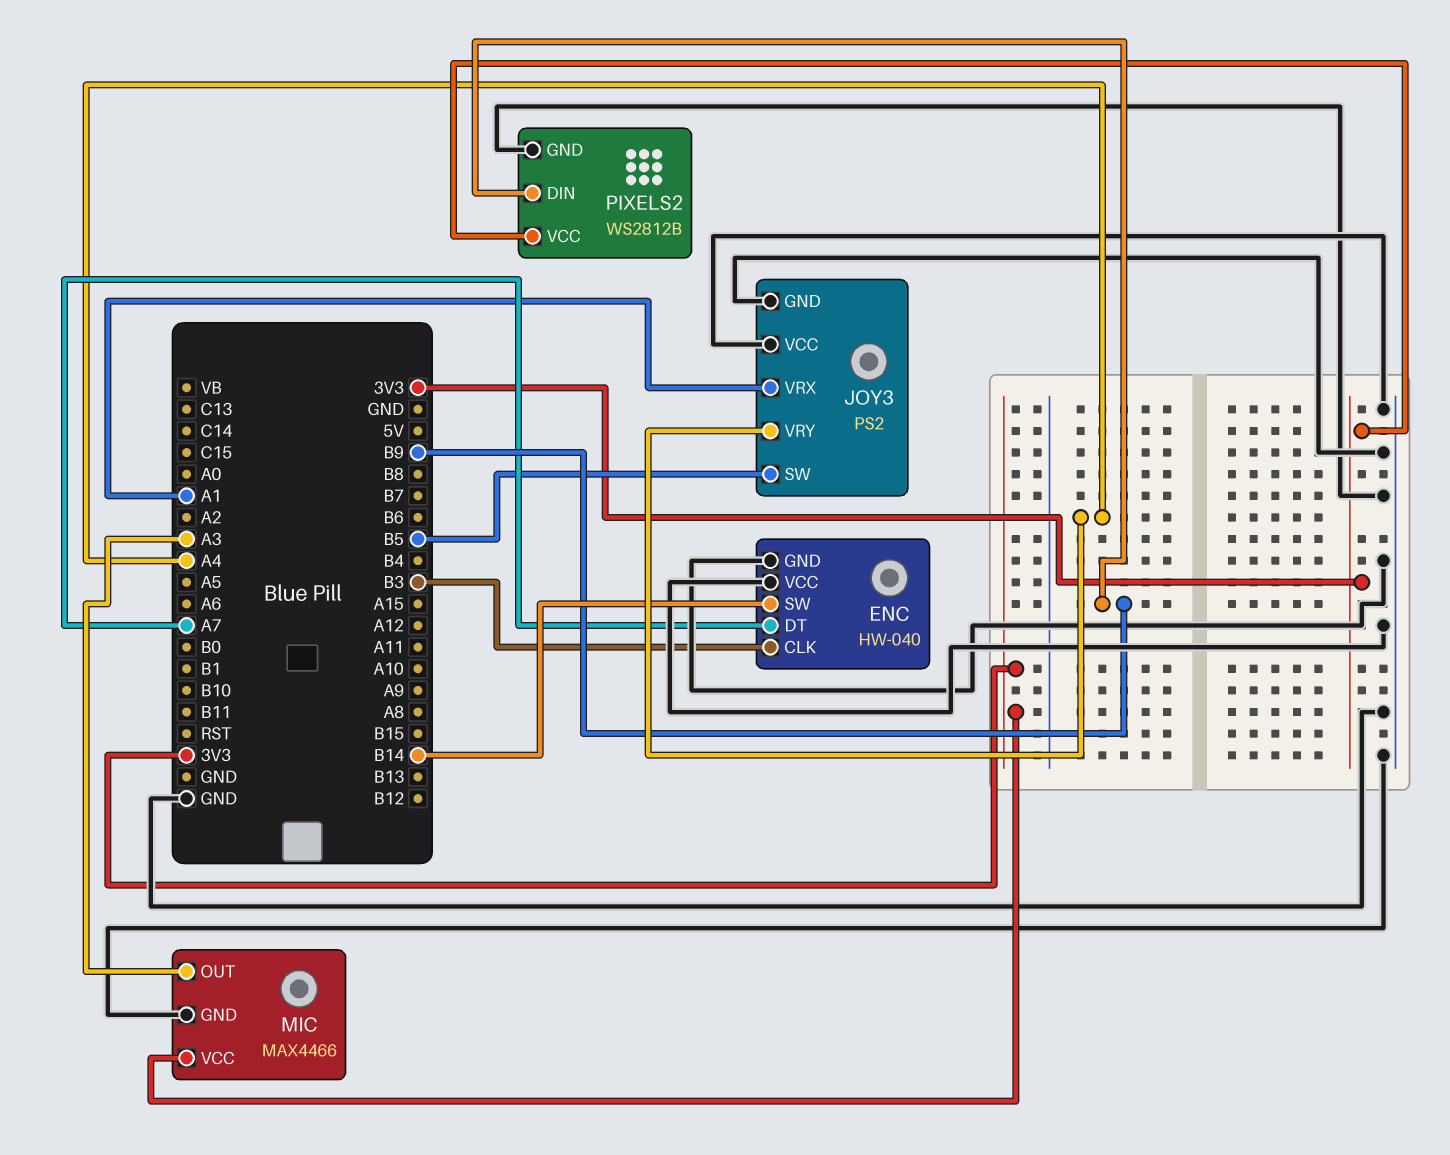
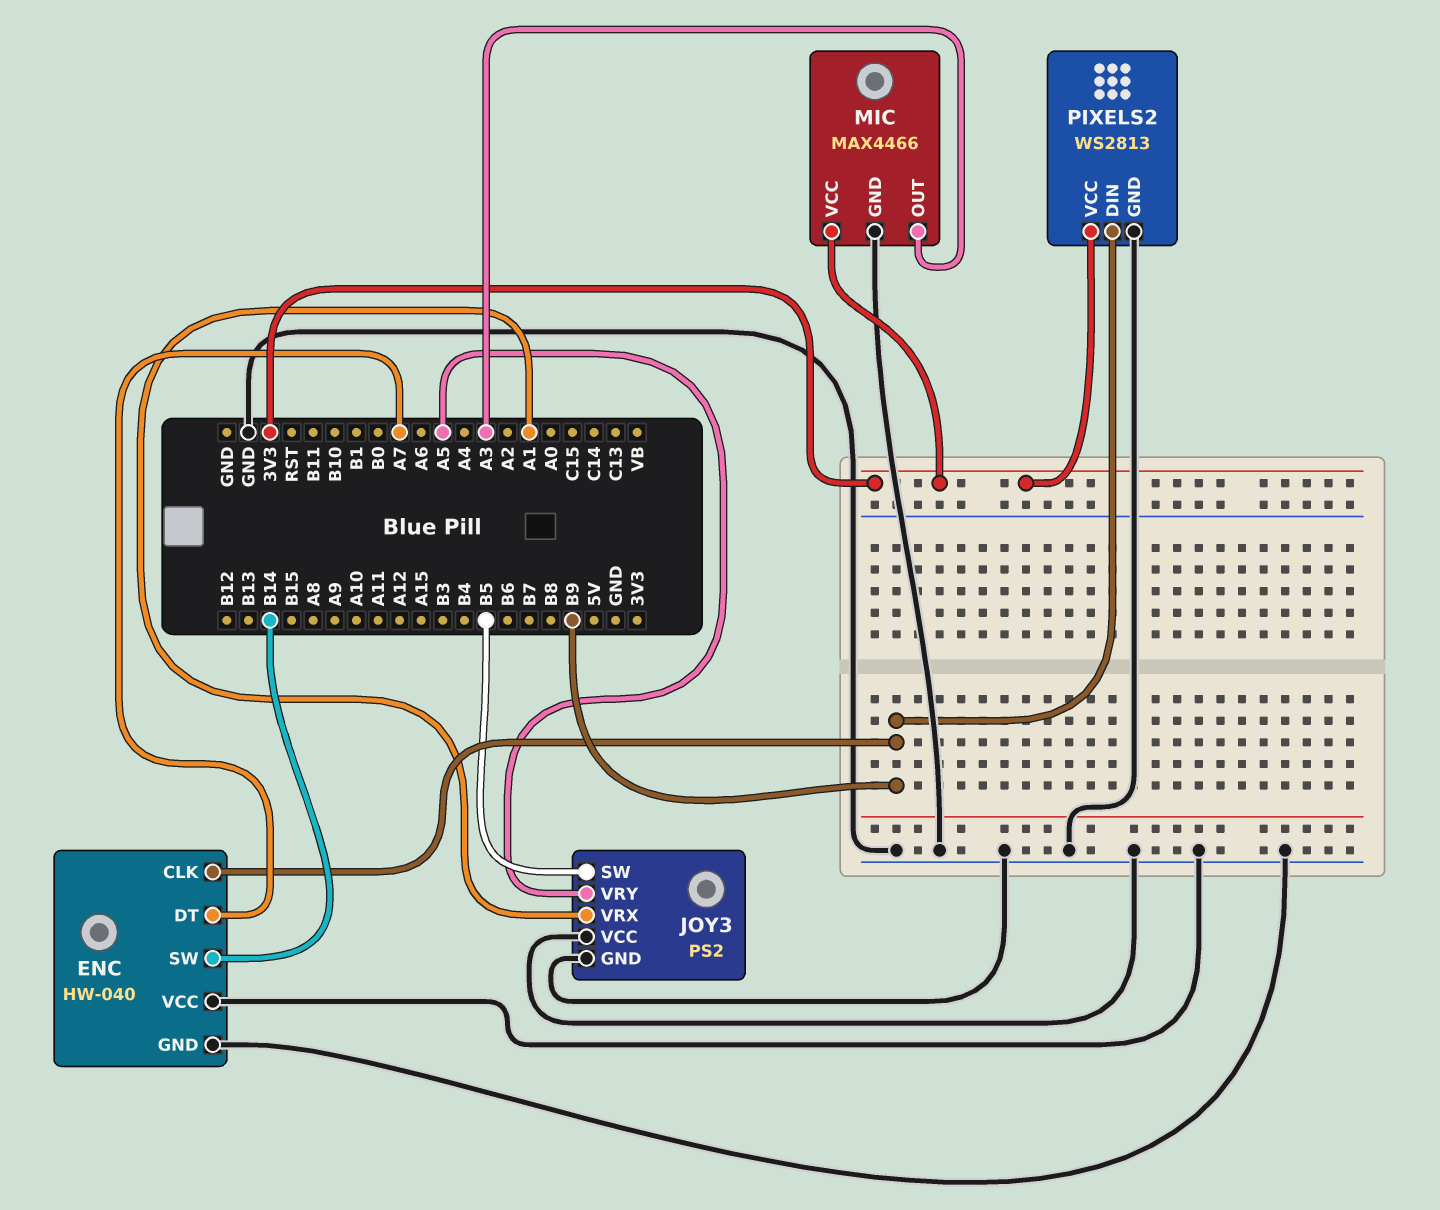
ENC pin CLK: B3 -> B9
JOY3 pin VRY: A4 -> A5
PIXELS2: WS2812B -> WS2813

